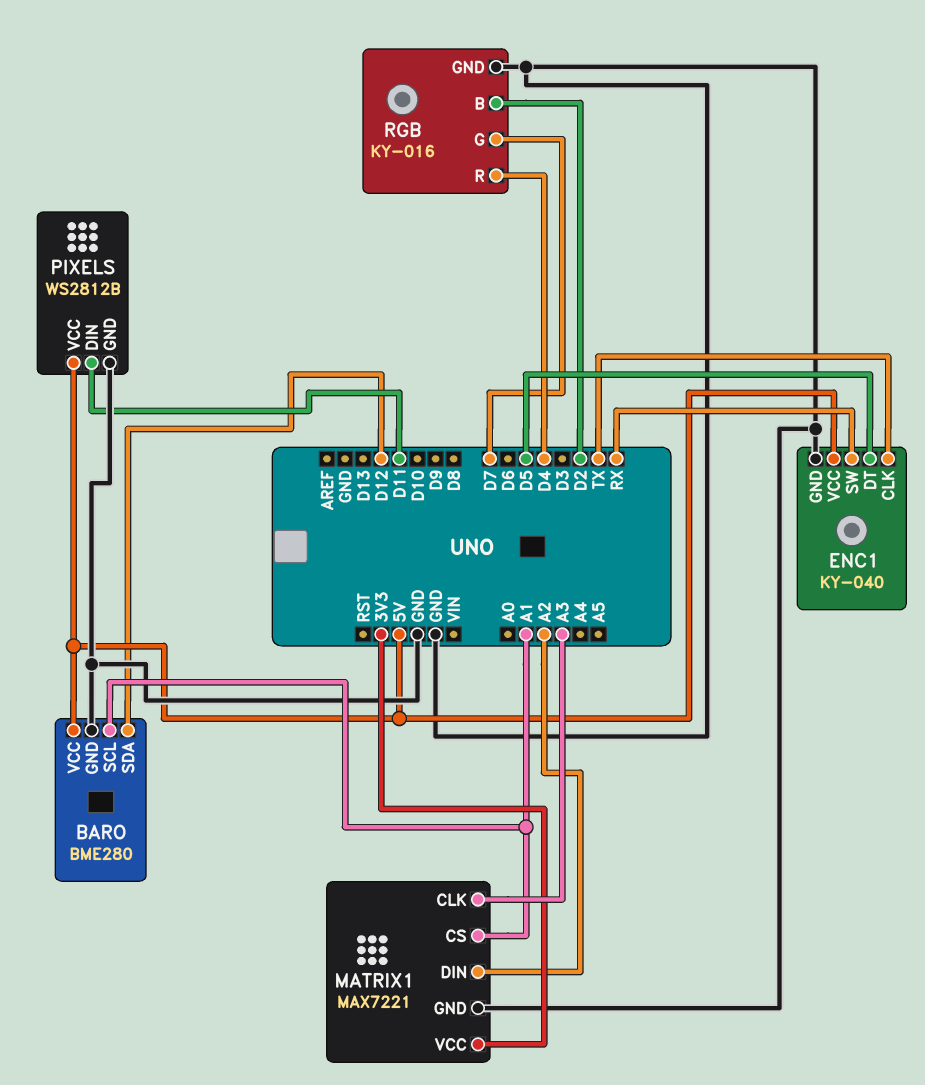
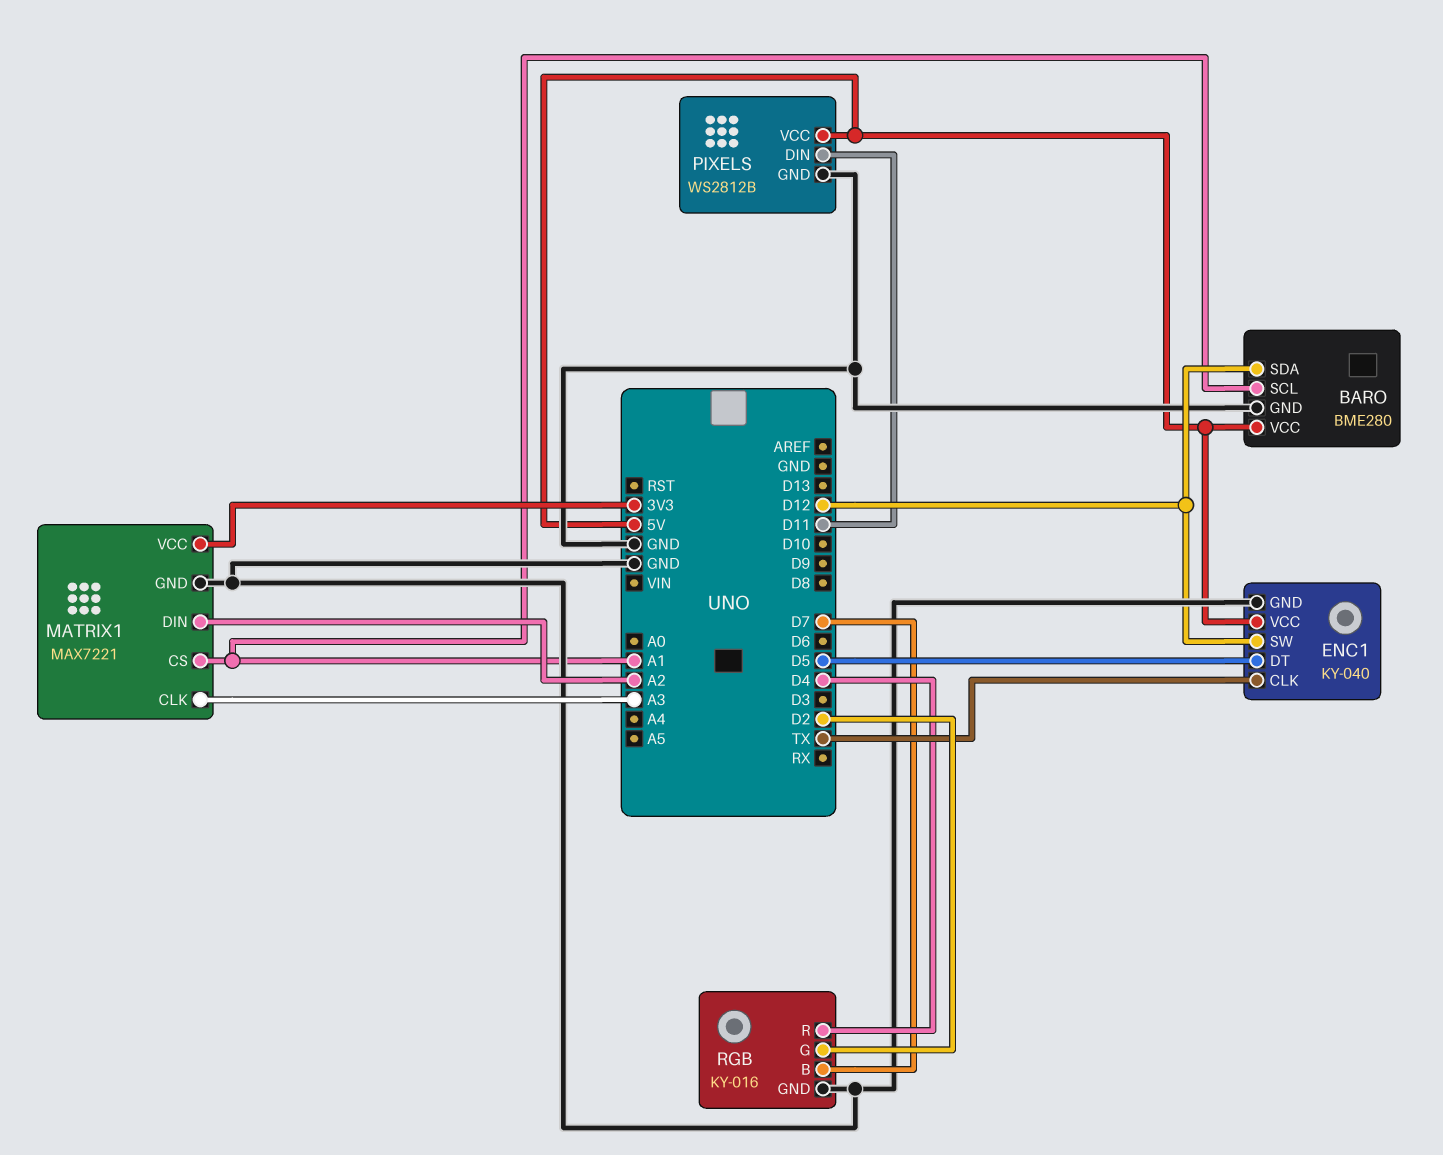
ENC1 pin SW: RX -> D12
RGB pin B: D2 -> D7
RGB pin G: D7 -> D2

